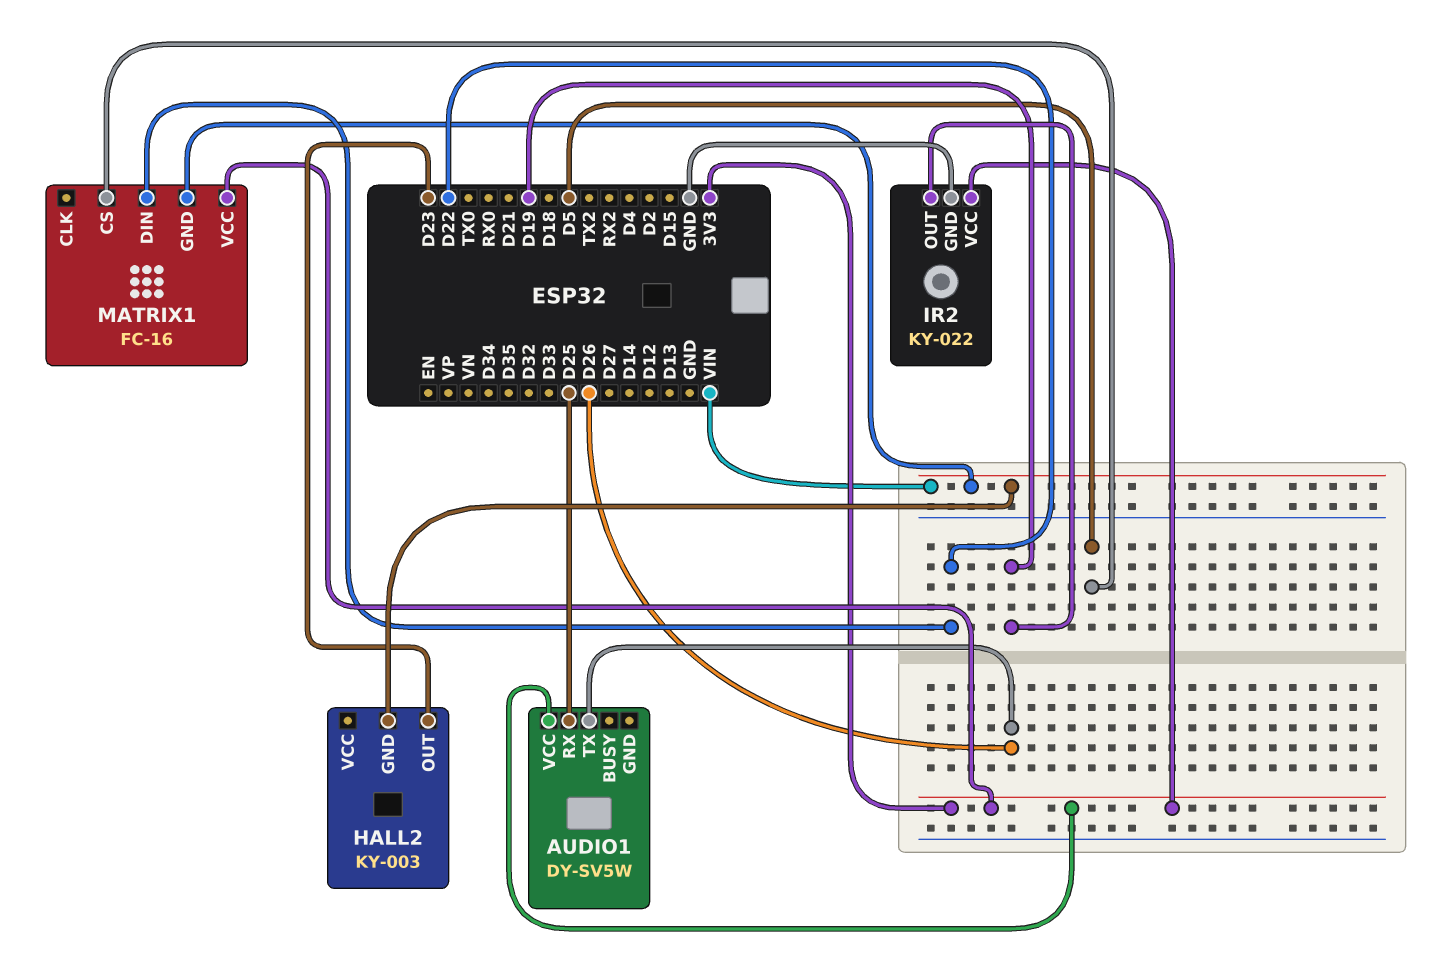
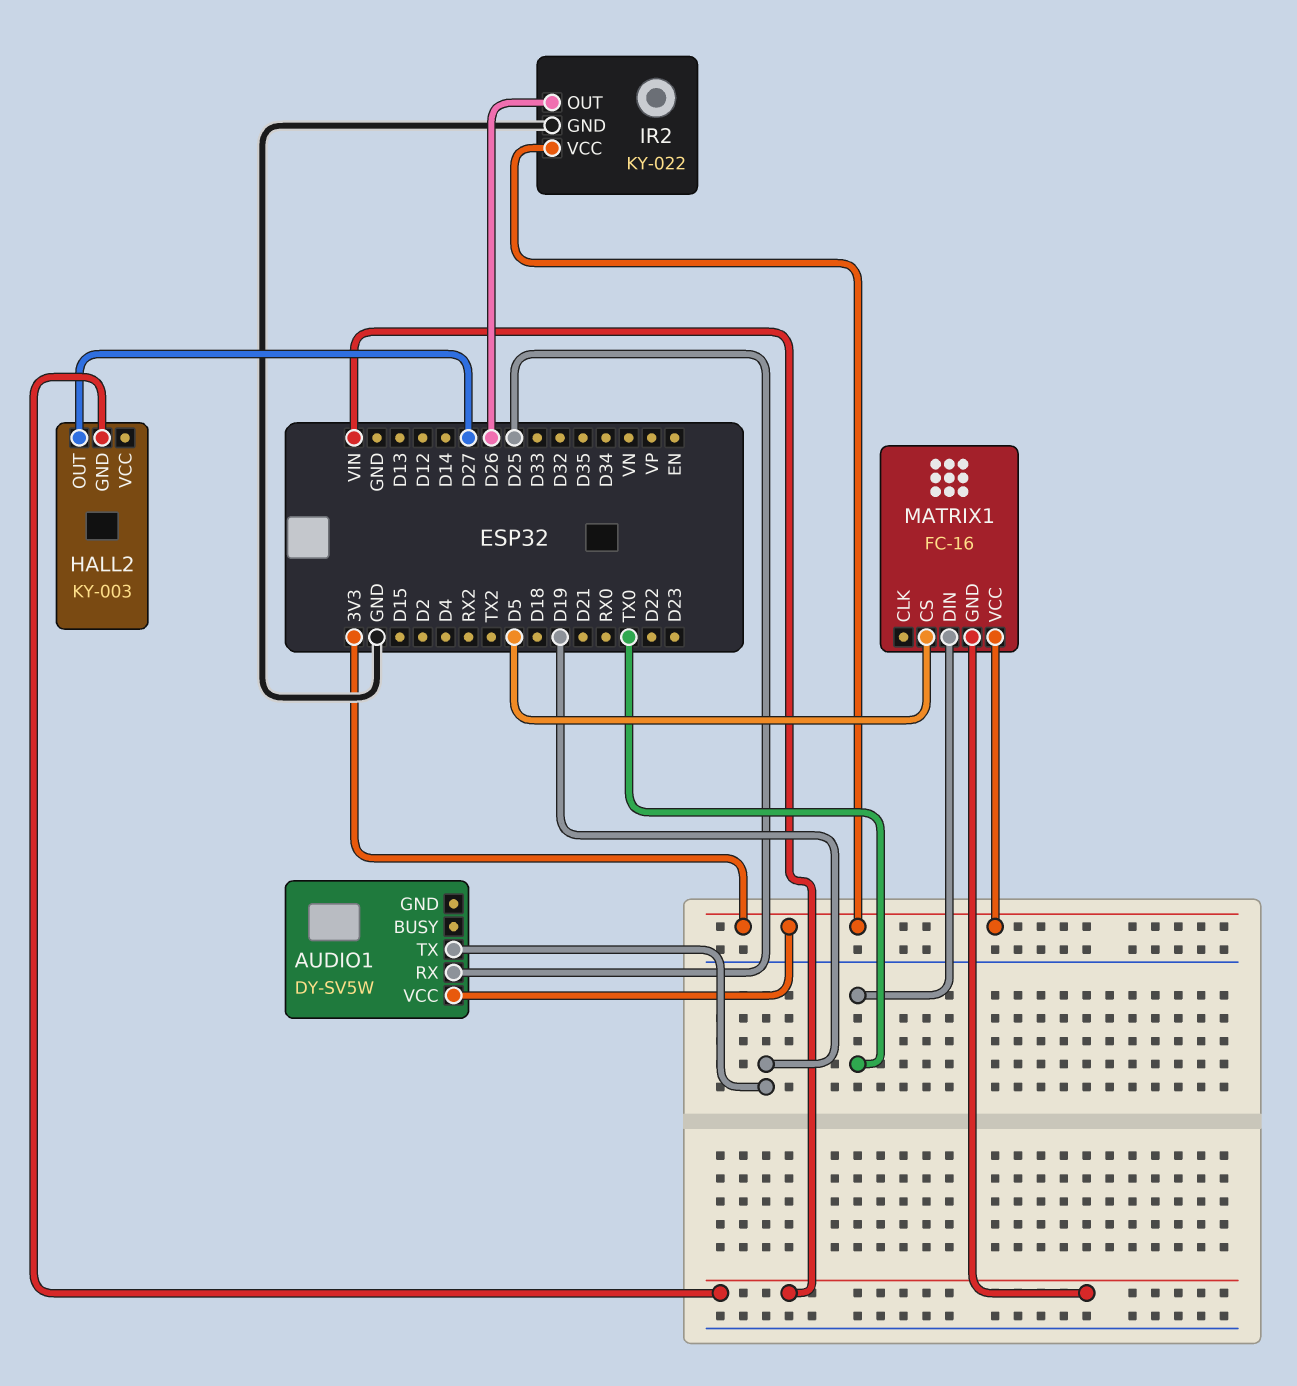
AUDIO1 pin TX: D26 -> D19
HALL2 pin OUT: D23 -> D27
IR2 pin OUT: D19 -> D26
MATRIX1 pin DIN: D22 -> TX0

